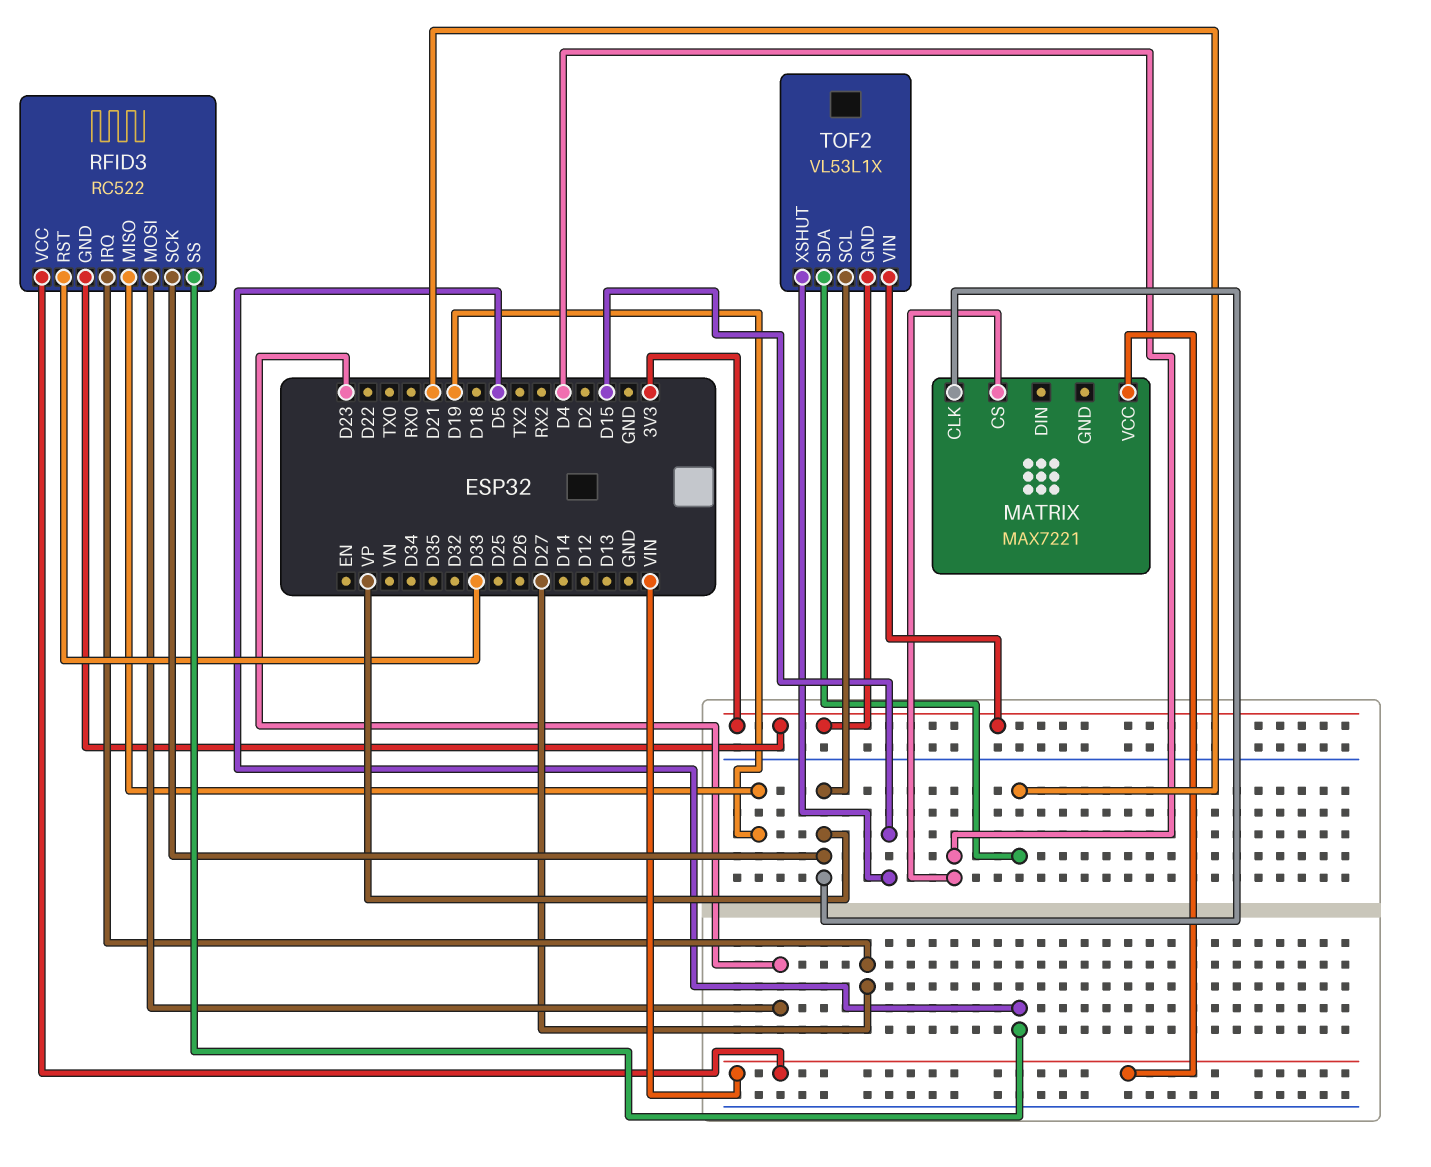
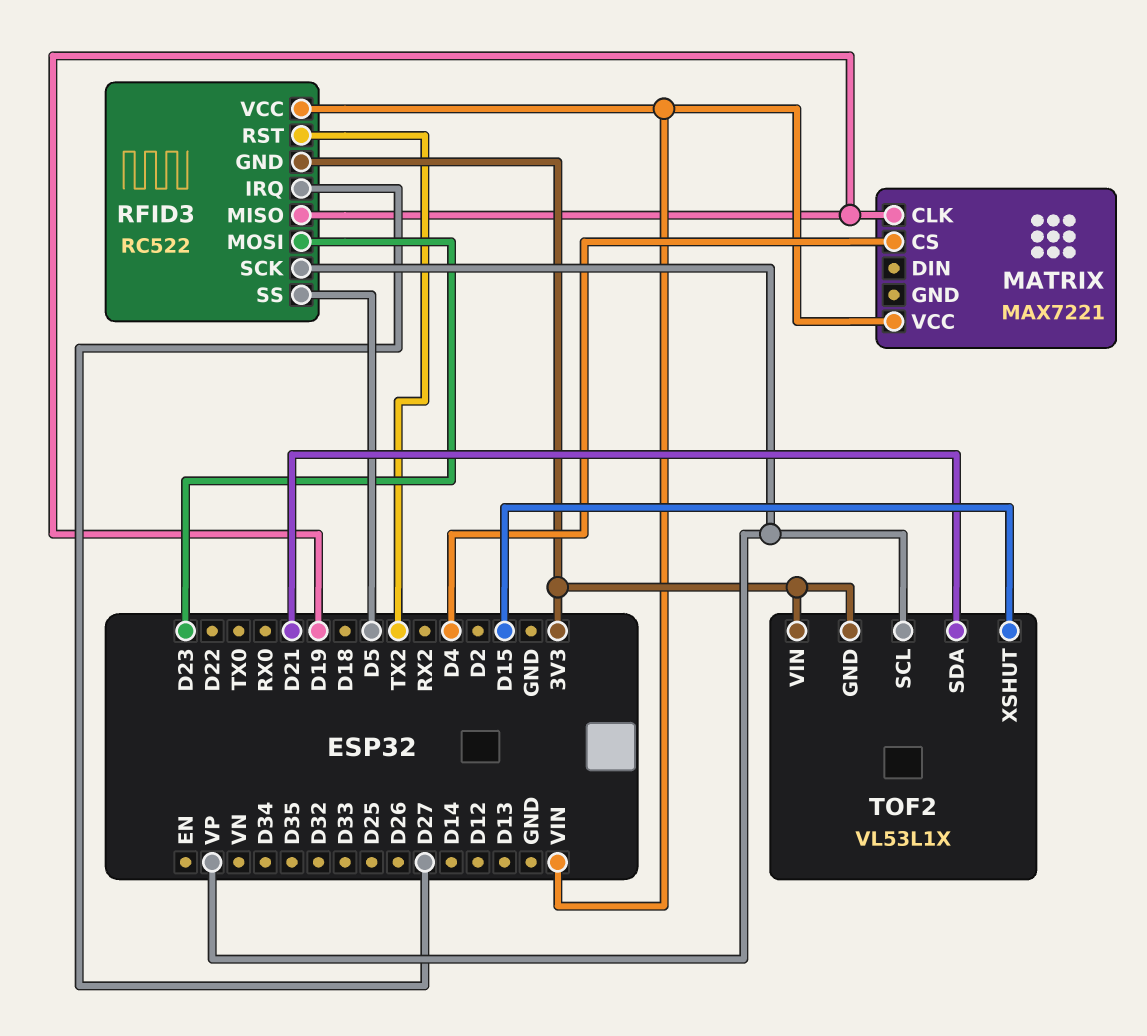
MATRIX pin CLK: VP -> D19
RFID3 pin RST: D33 -> TX2

